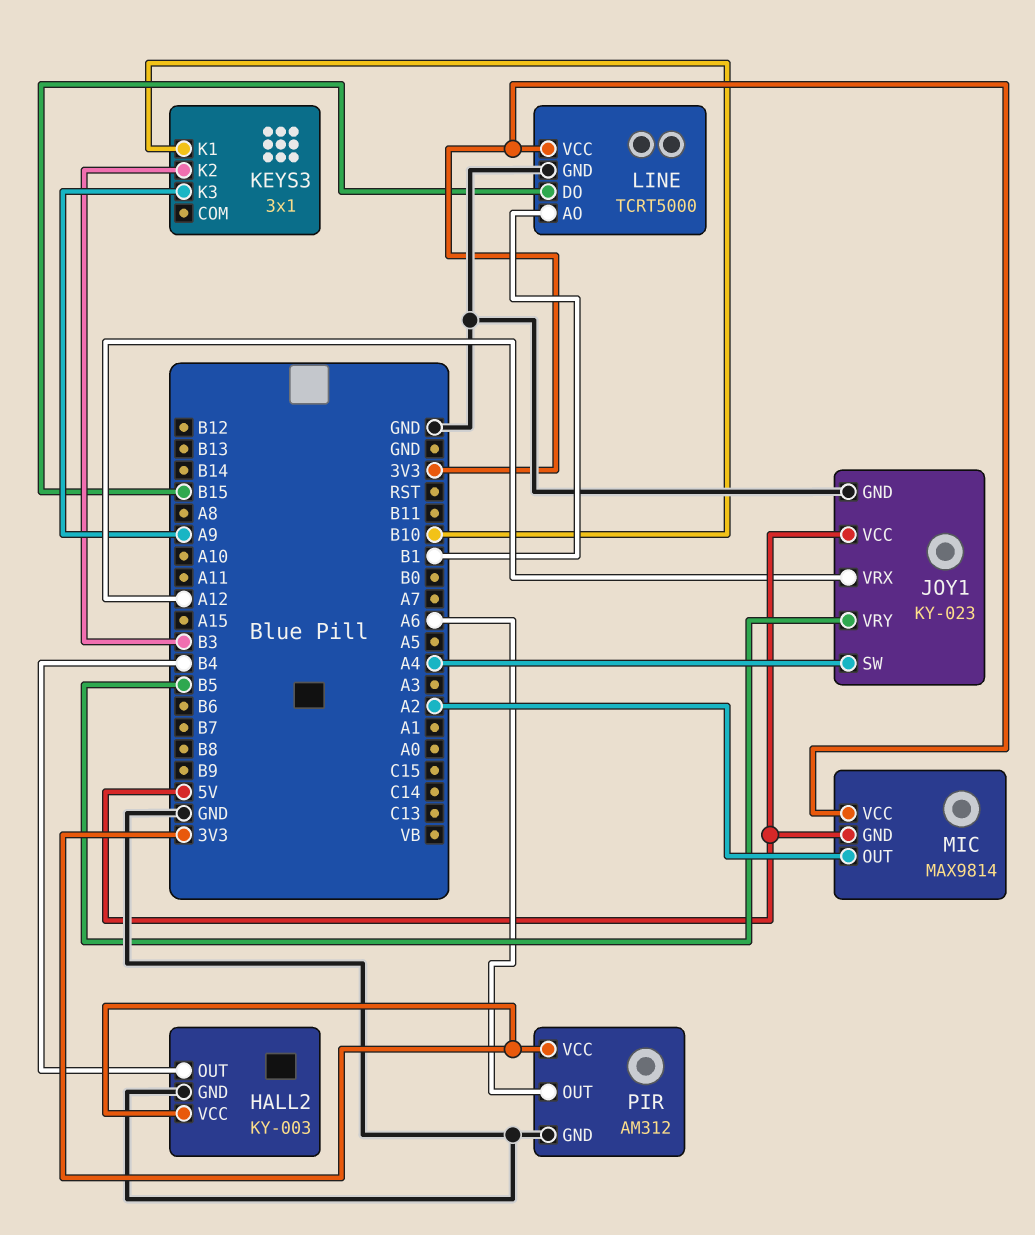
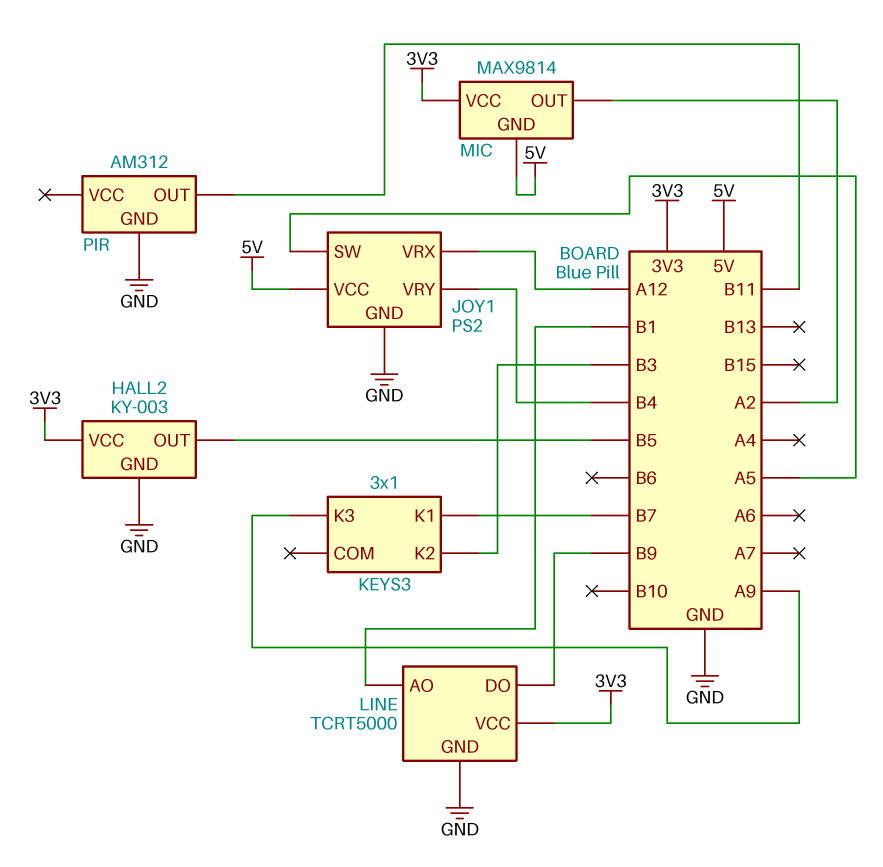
HALL2 pin OUT: B4 -> B5
JOY1: KY-023 -> PS2
JOY1 pin SW: A4 -> A5
JOY1 pin VRY: B5 -> B4
KEYS3 pin K1: B10 -> B7
LINE pin DO: B15 -> B9
PIR pin OUT: A6 -> B11
PIR pin VCC: 3V3 -> none

